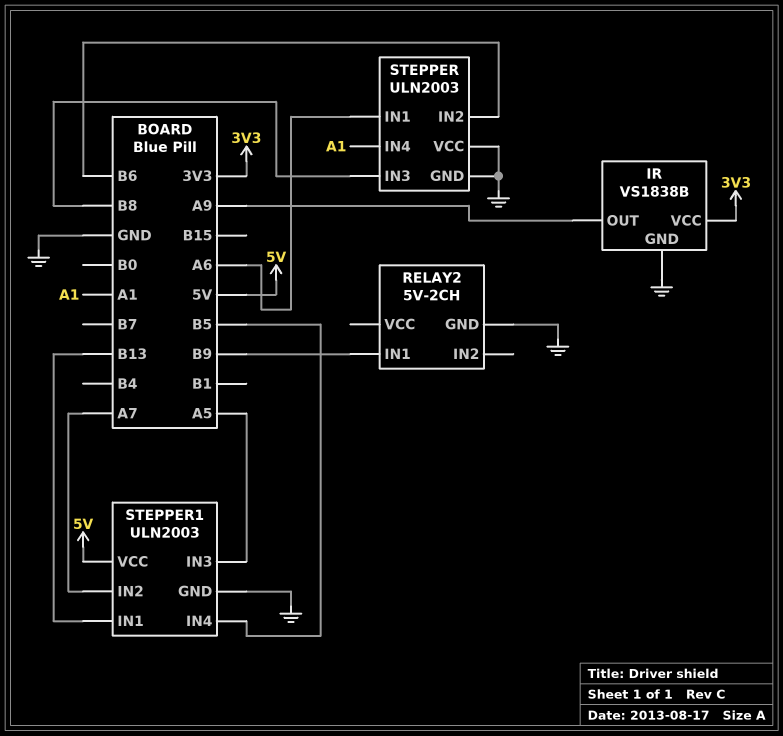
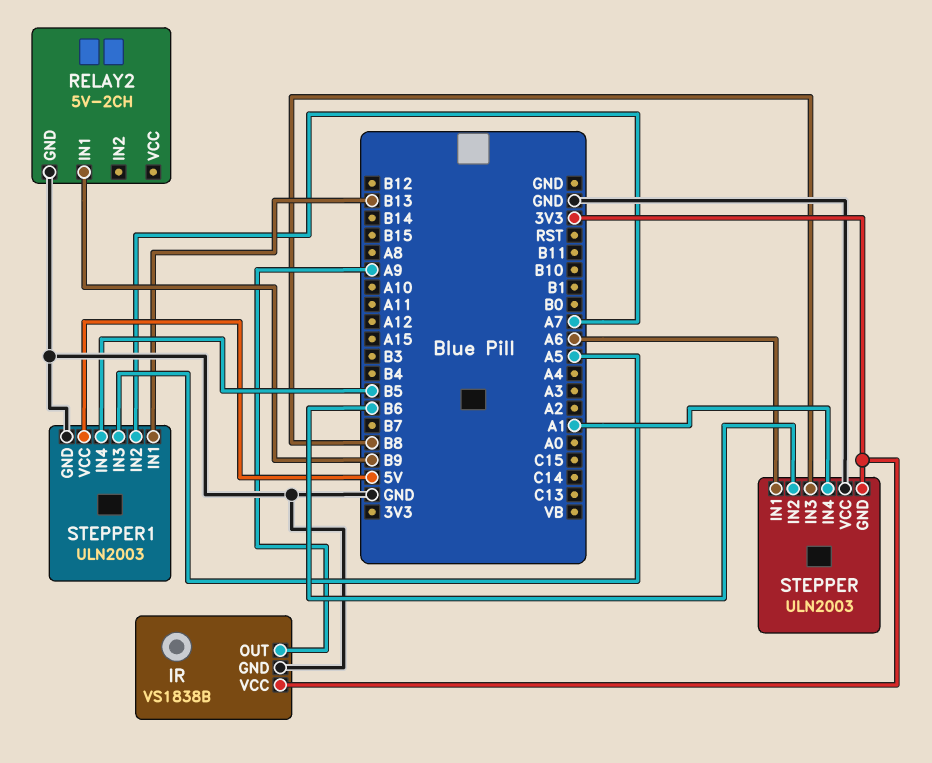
STEPPER pin GND: GND -> 3V3

